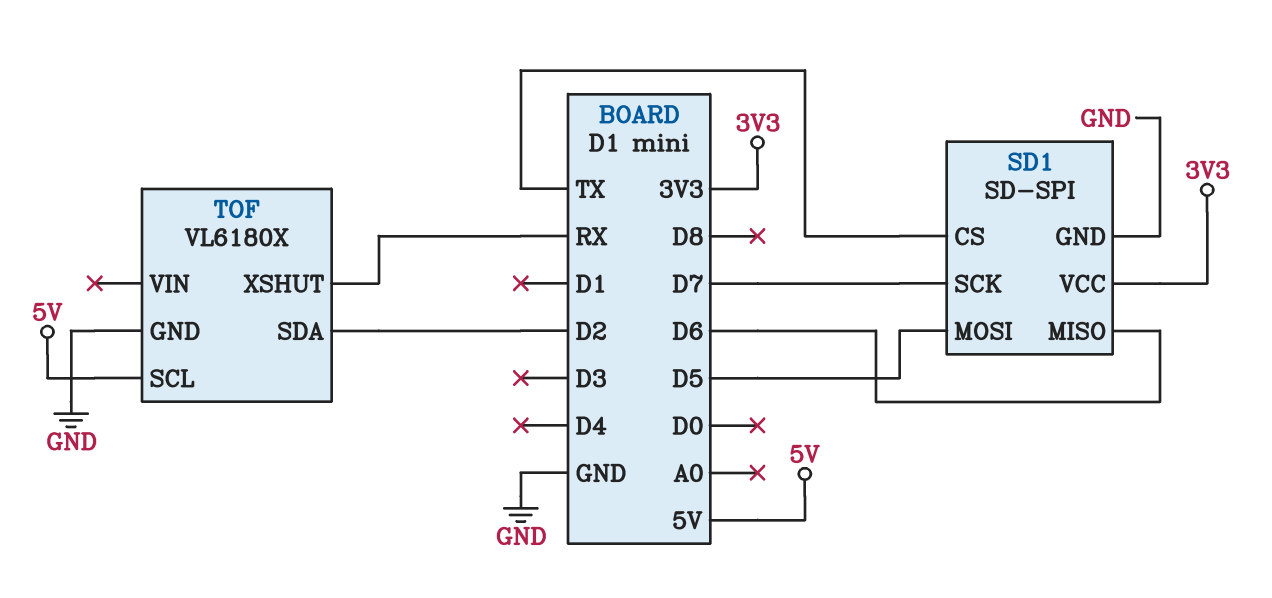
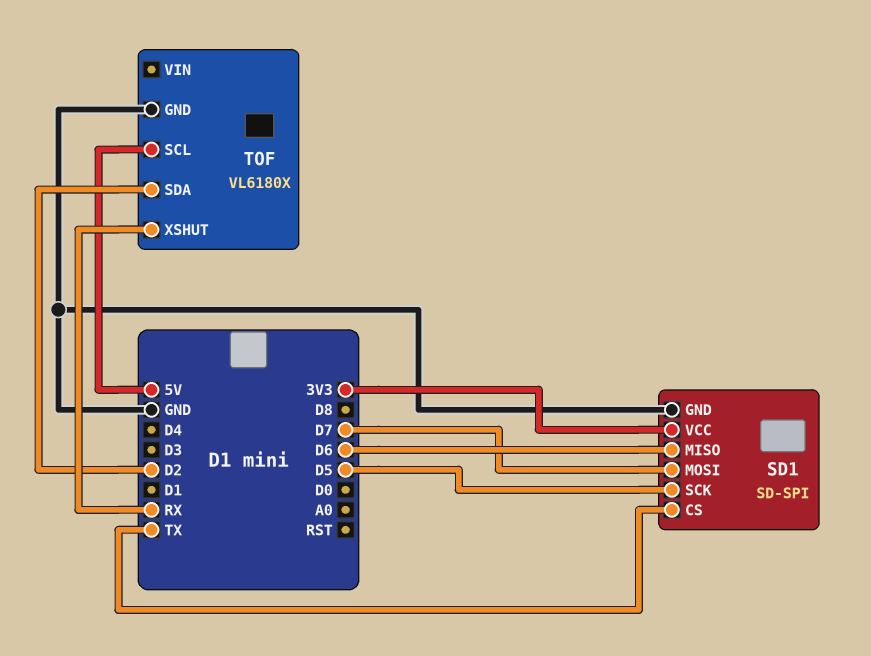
SD1 pin MOSI: D5 -> D7
SD1 pin SCK: D7 -> D5

